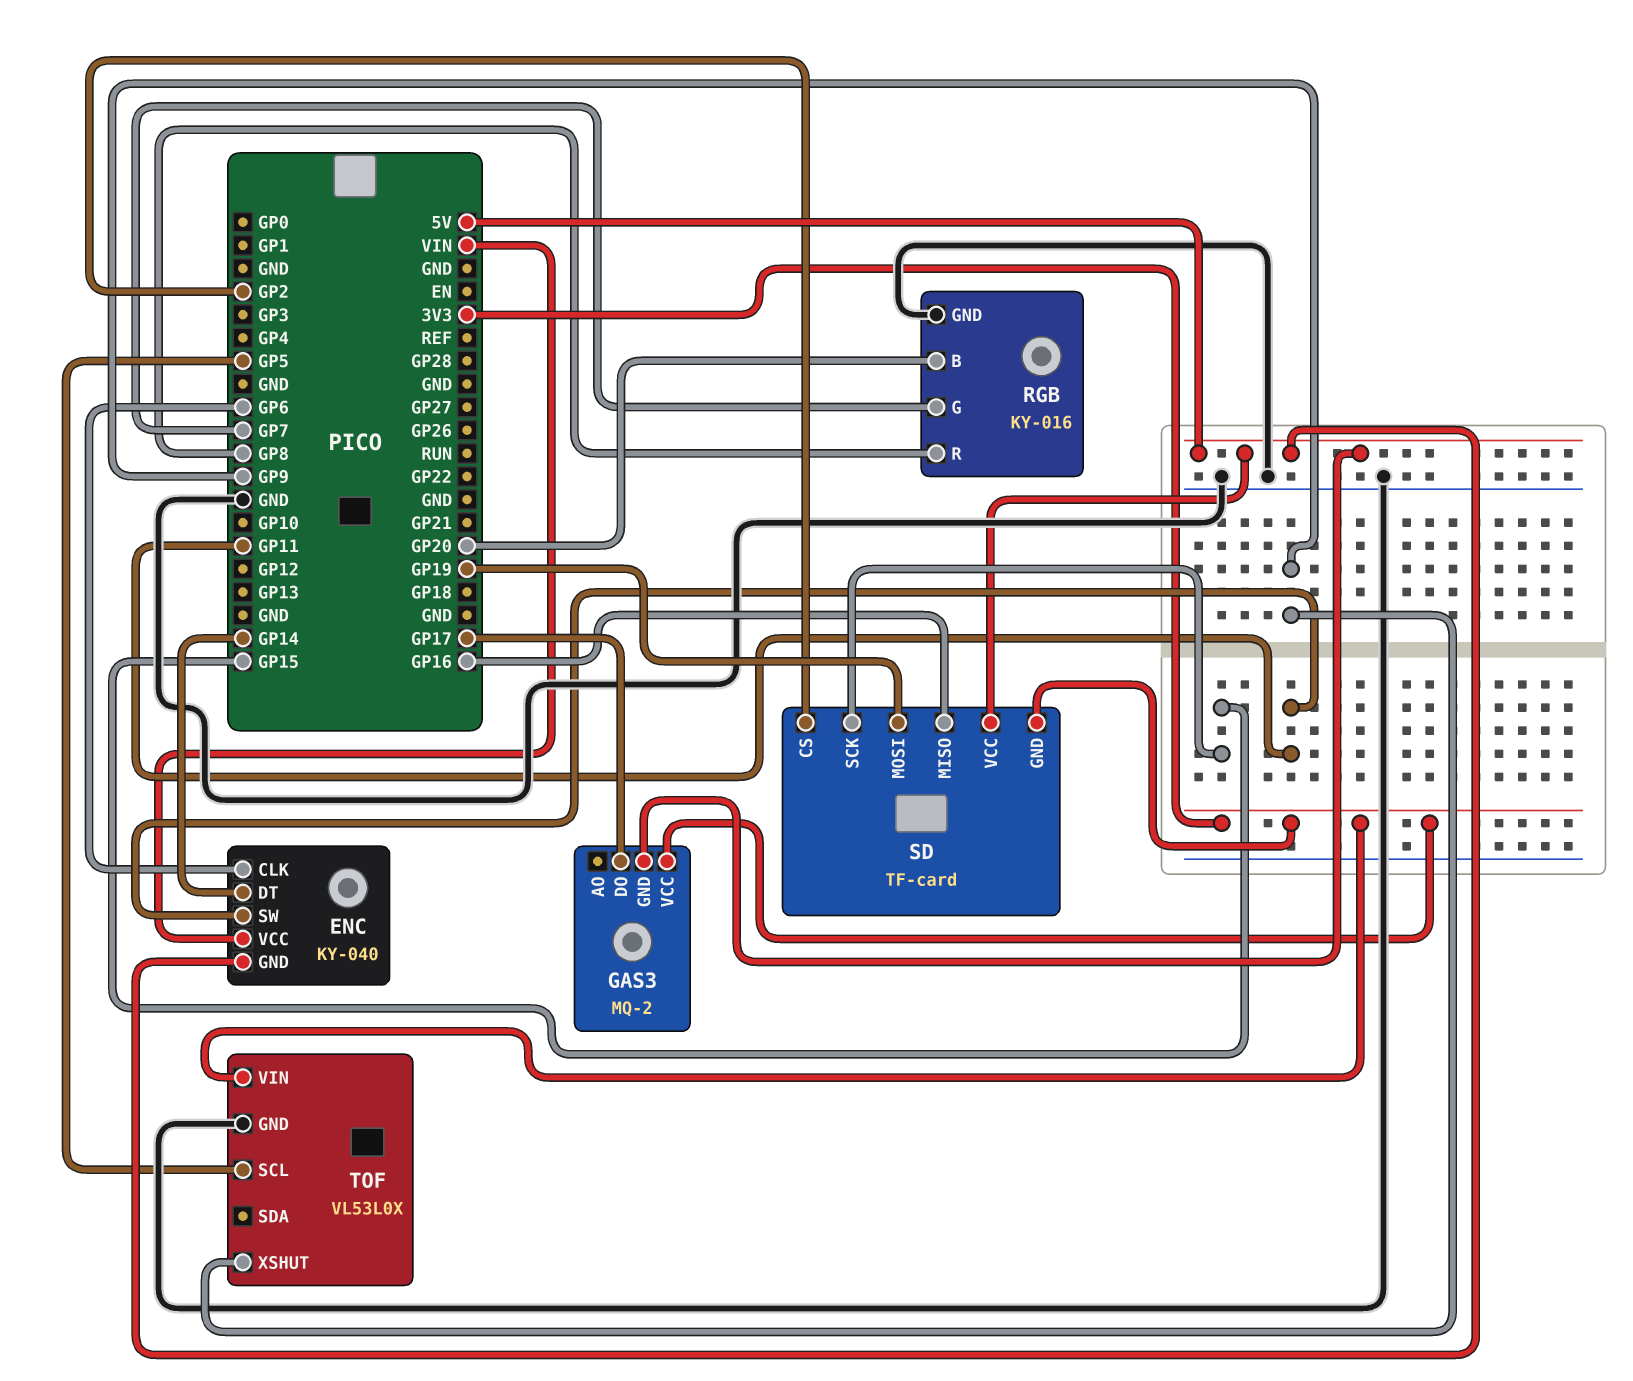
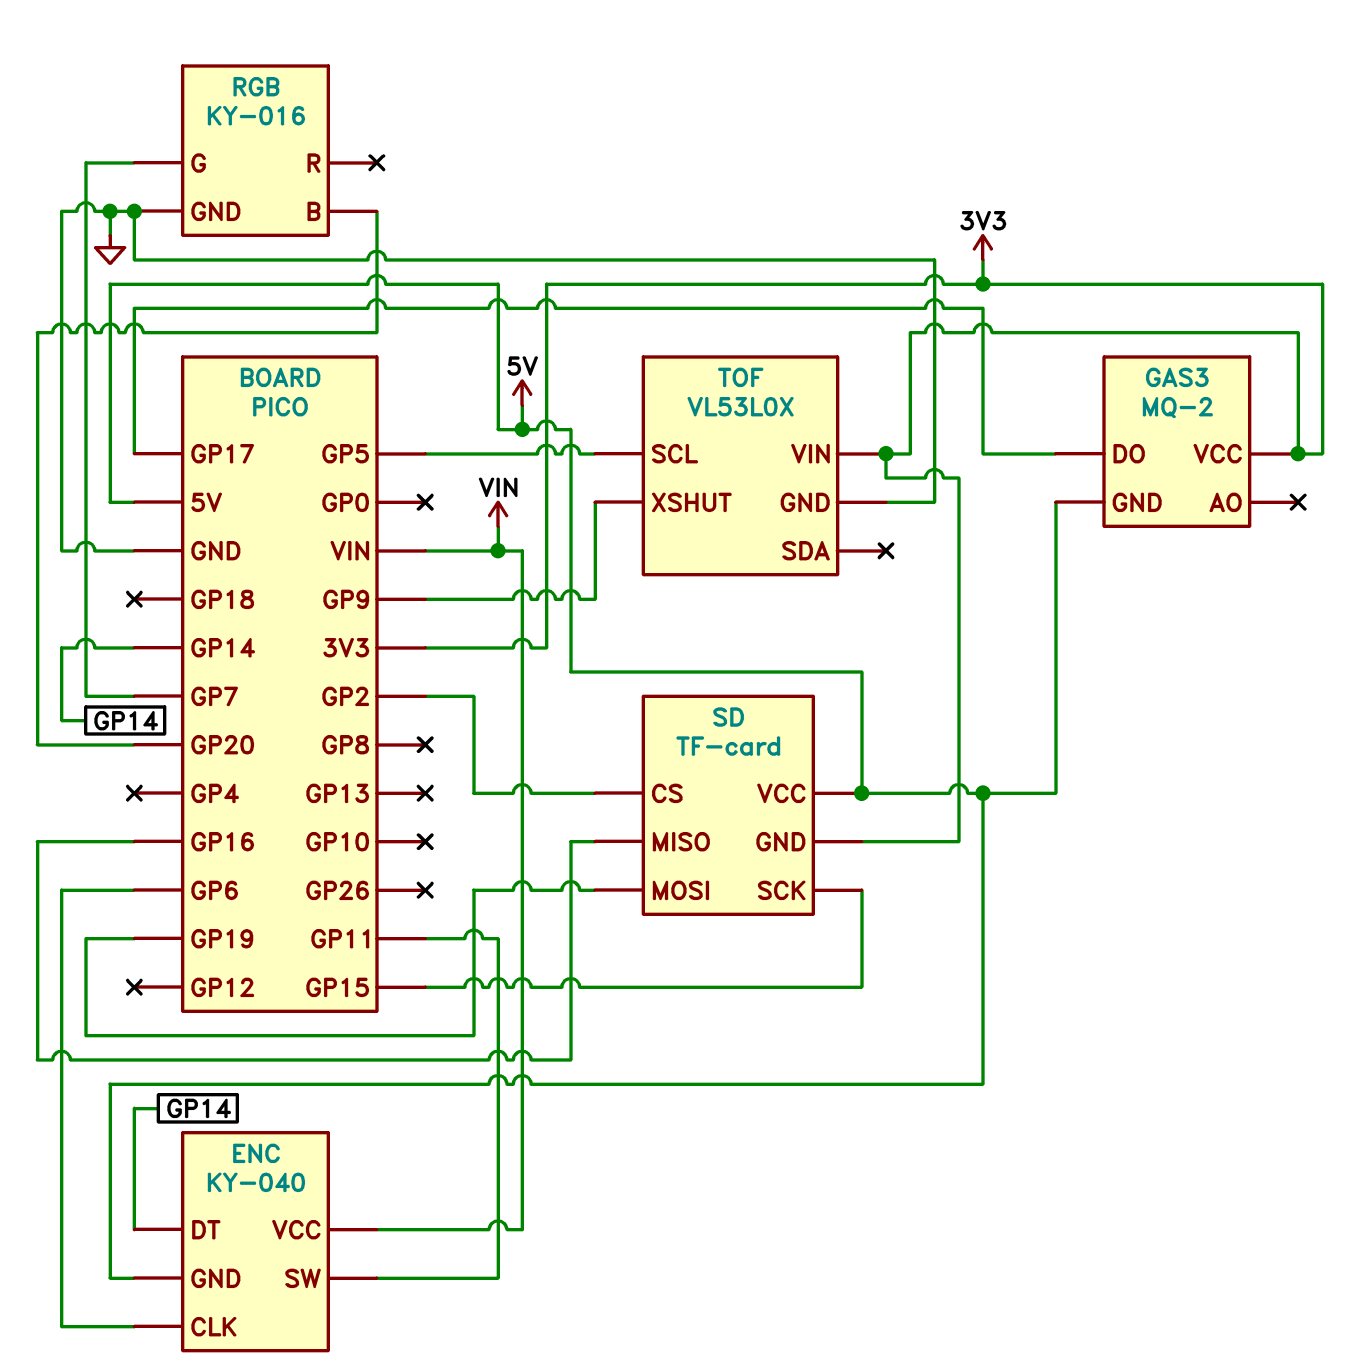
RGB pin R: GP8 -> none

